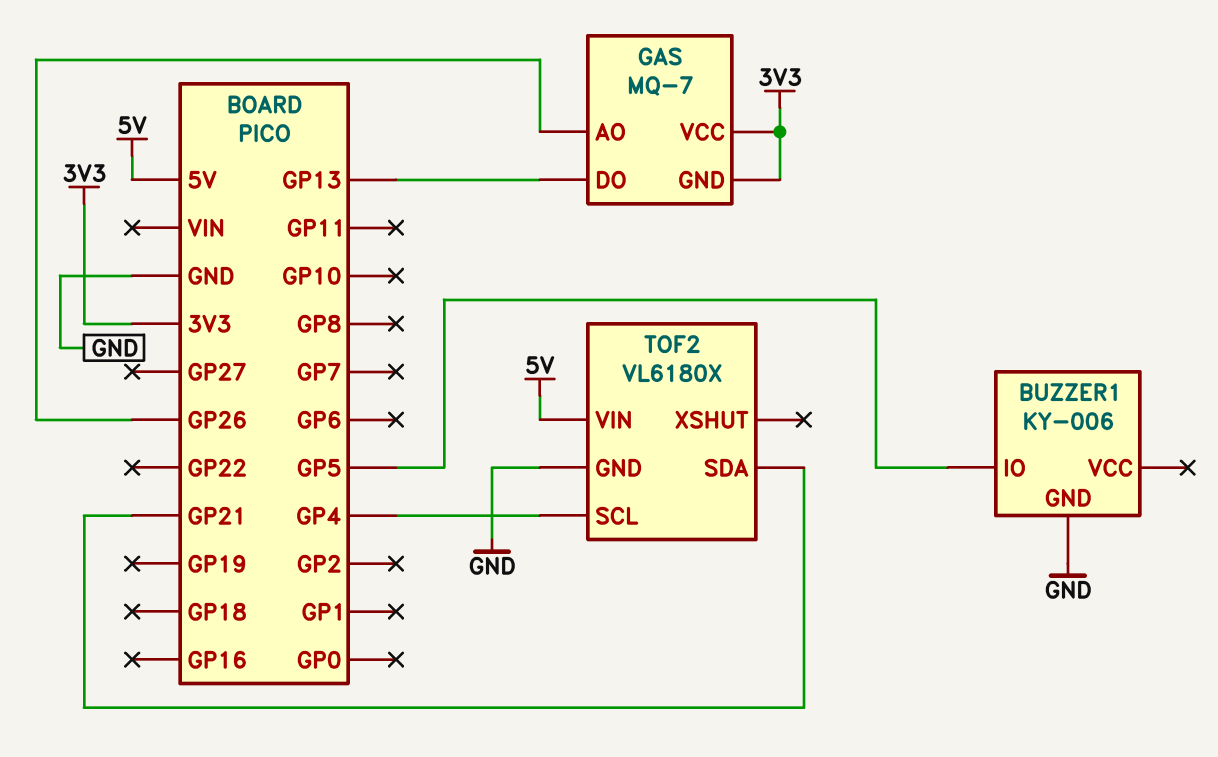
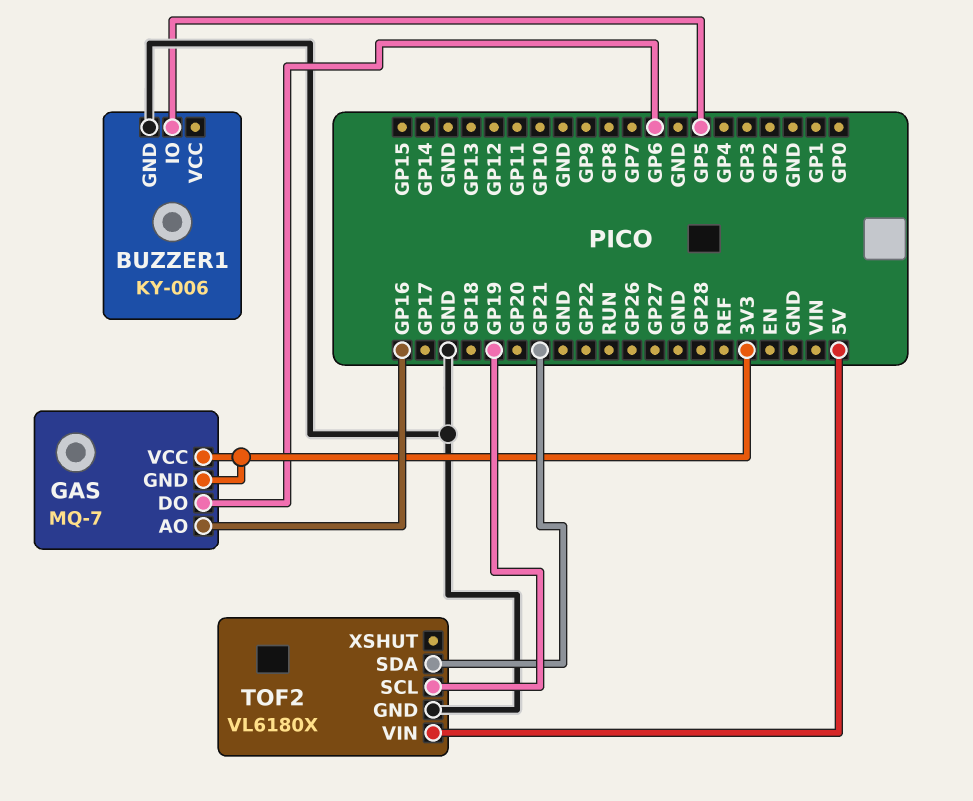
GAS pin AO: GP26 -> GP16
GAS pin DO: GP13 -> GP6
TOF2 pin SCL: GP4 -> GP19

